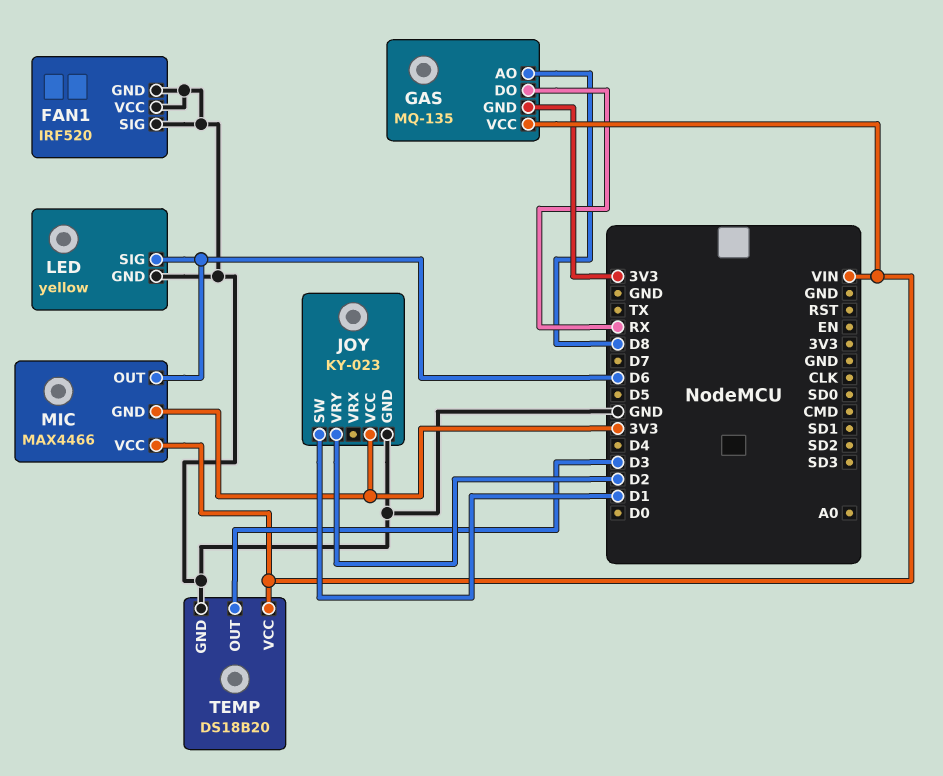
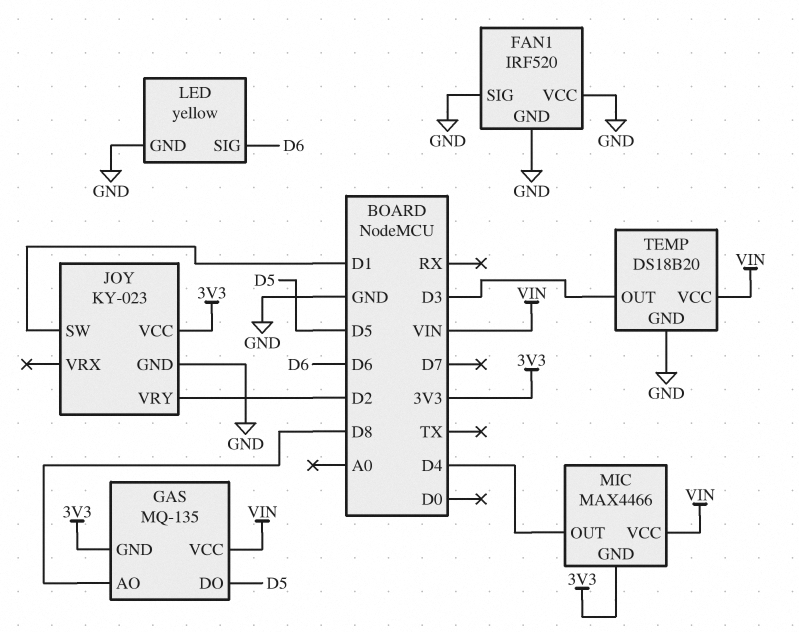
GAS pin DO: RX -> D5
MIC pin OUT: D6 -> D4

